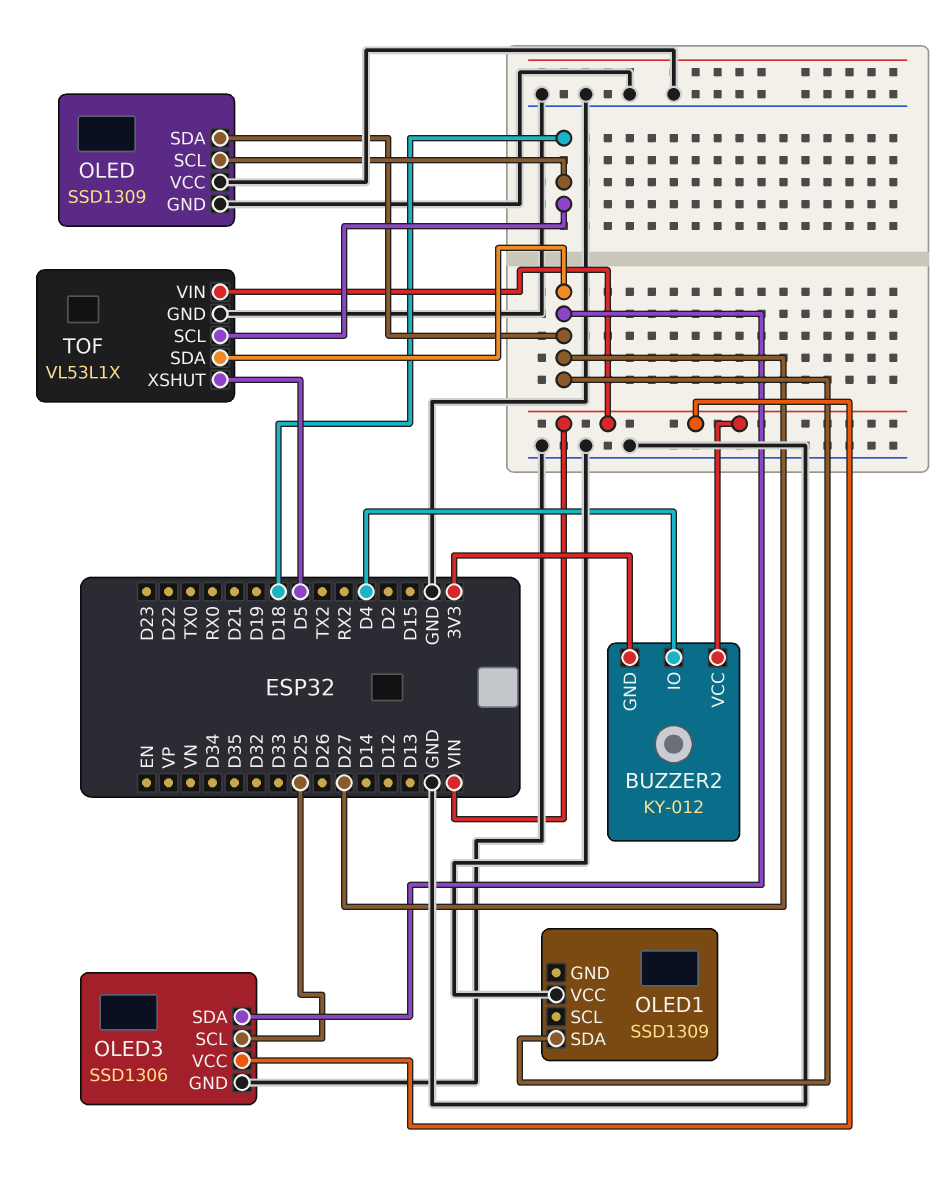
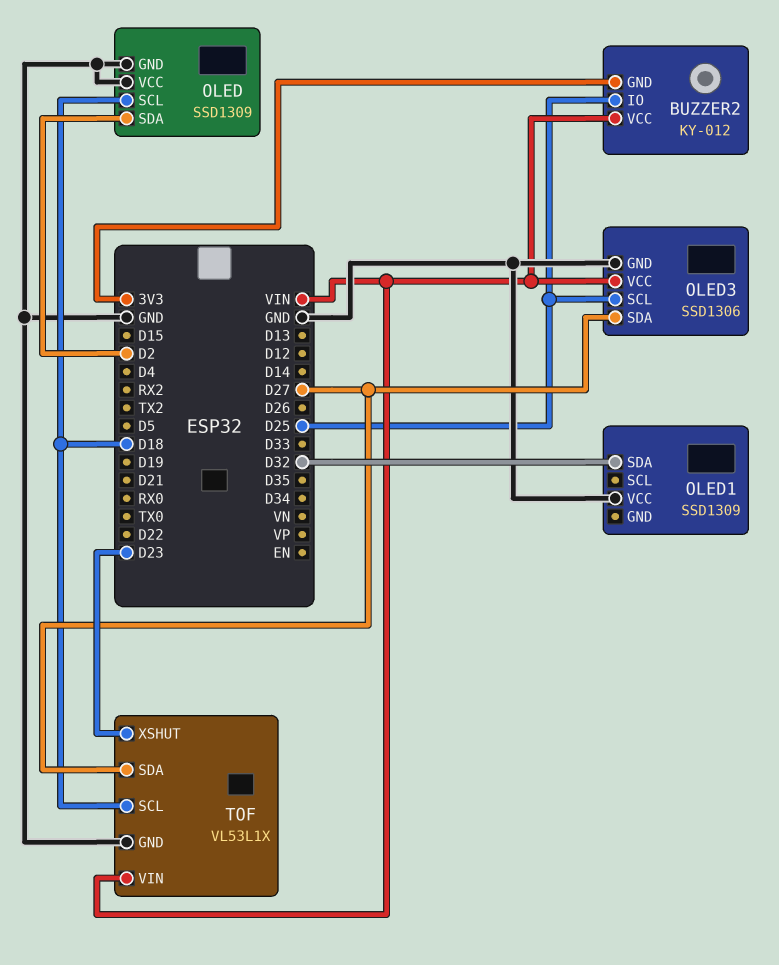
BUZZER2 pin IO: D4 -> D25
OLED pin SDA: D27 -> D2
OLED1 pin SDA: D27 -> D32
TOF pin XSHUT: D5 -> D23

